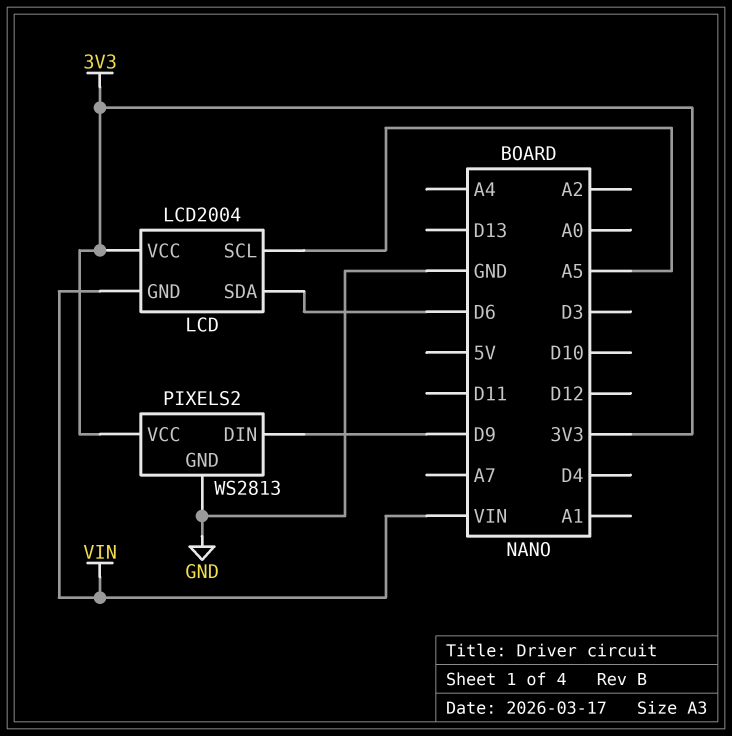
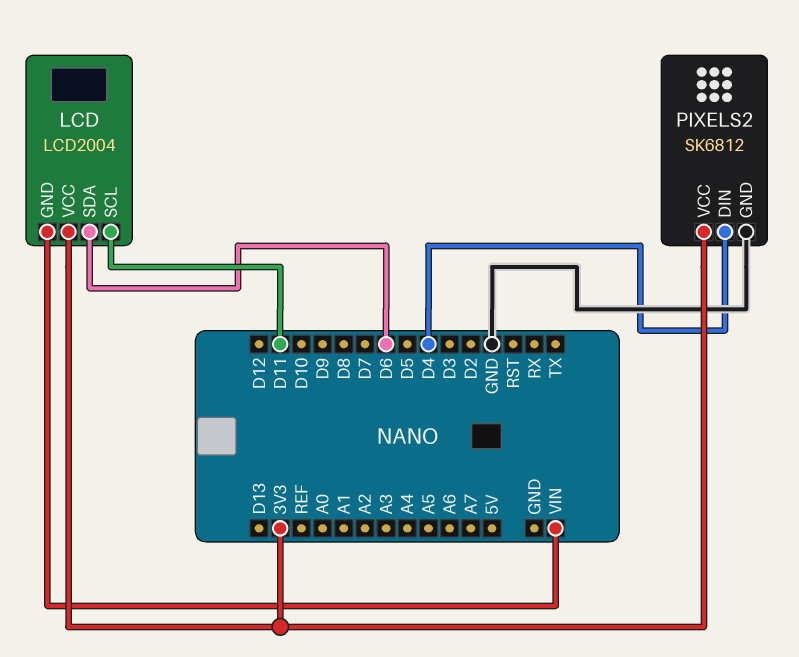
LCD pin SCL: A5 -> D11
PIXELS2: WS2813 -> SK6812
PIXELS2 pin DIN: D9 -> D4

